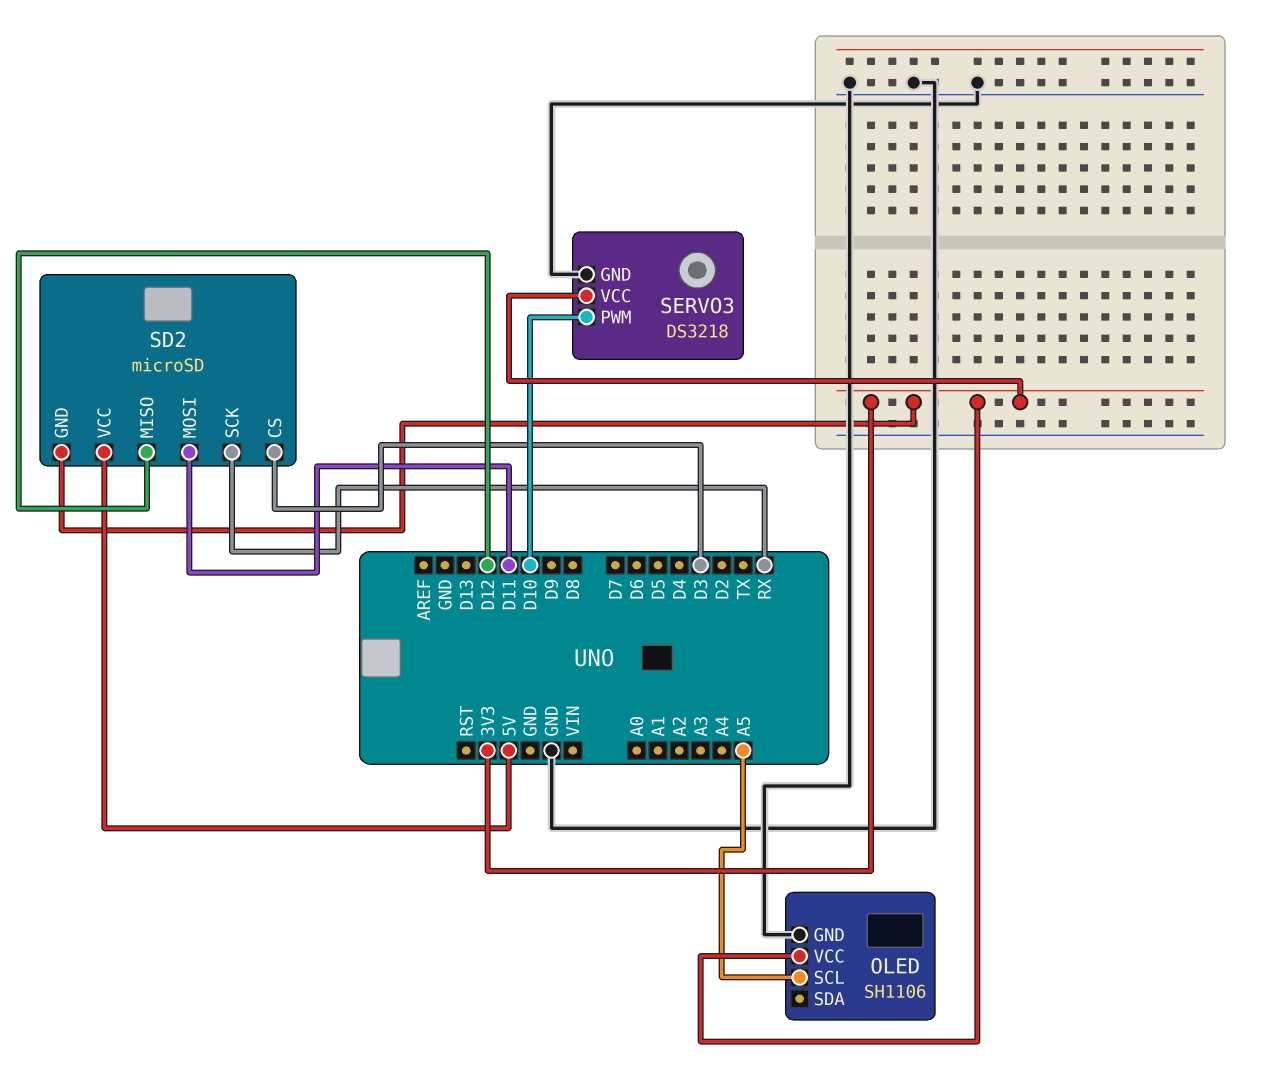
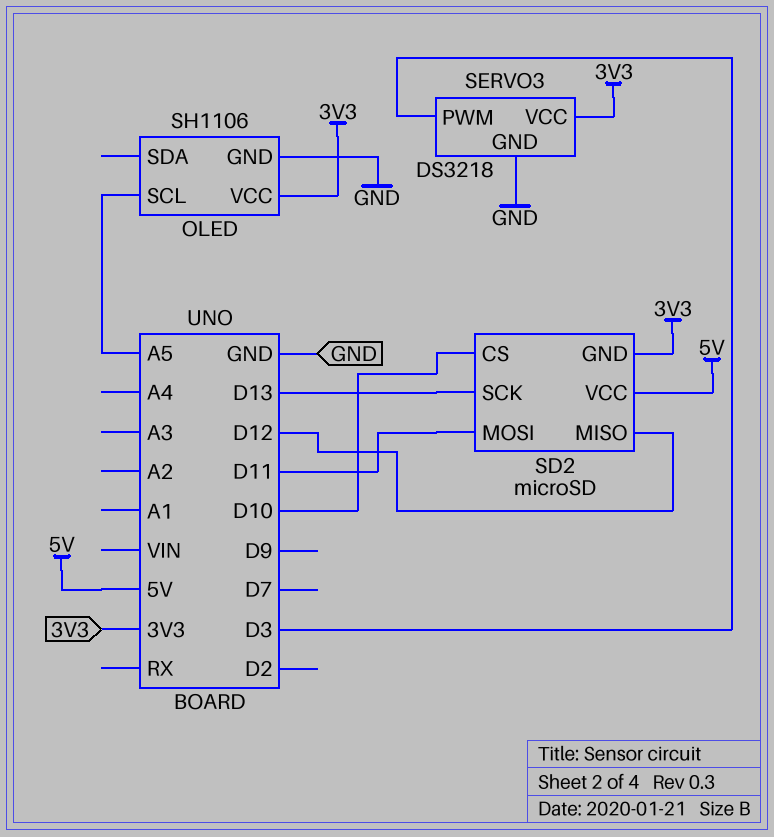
SD2 pin CS: D3 -> D10
SD2 pin SCK: RX -> D13
SERVO3 pin PWM: D10 -> D3

